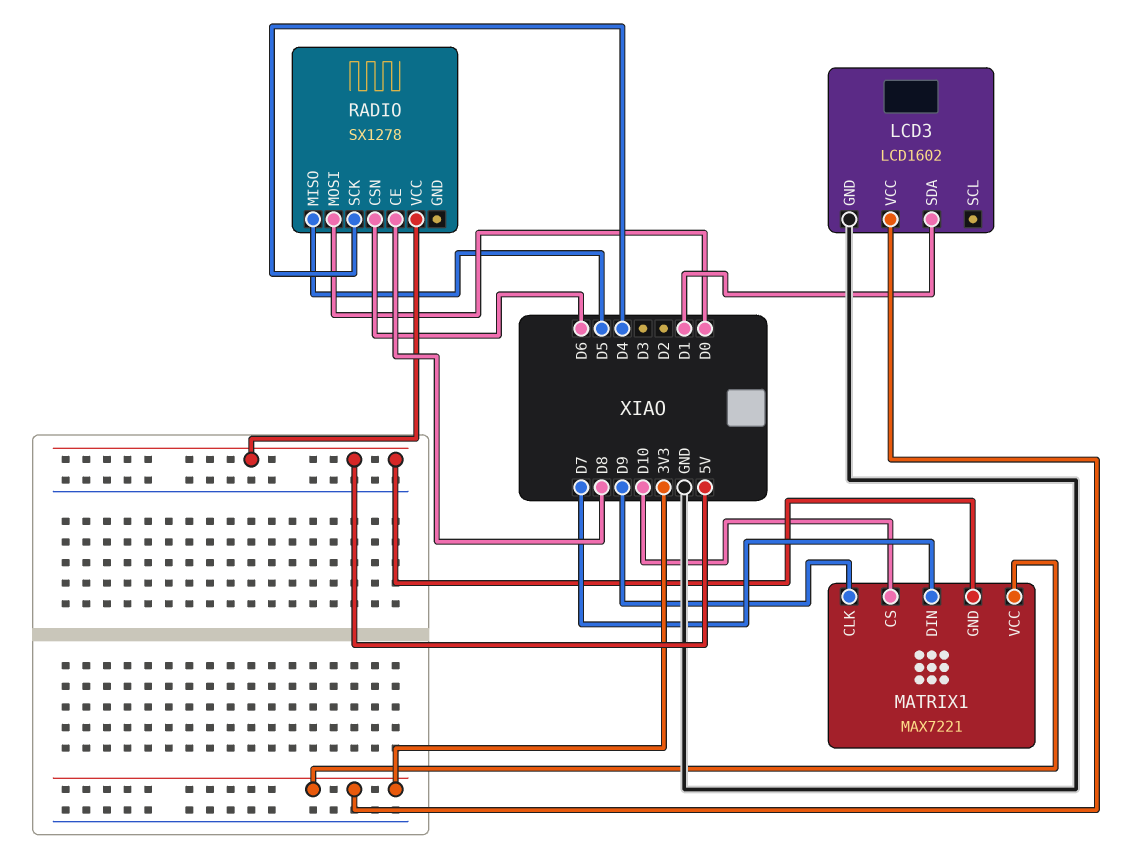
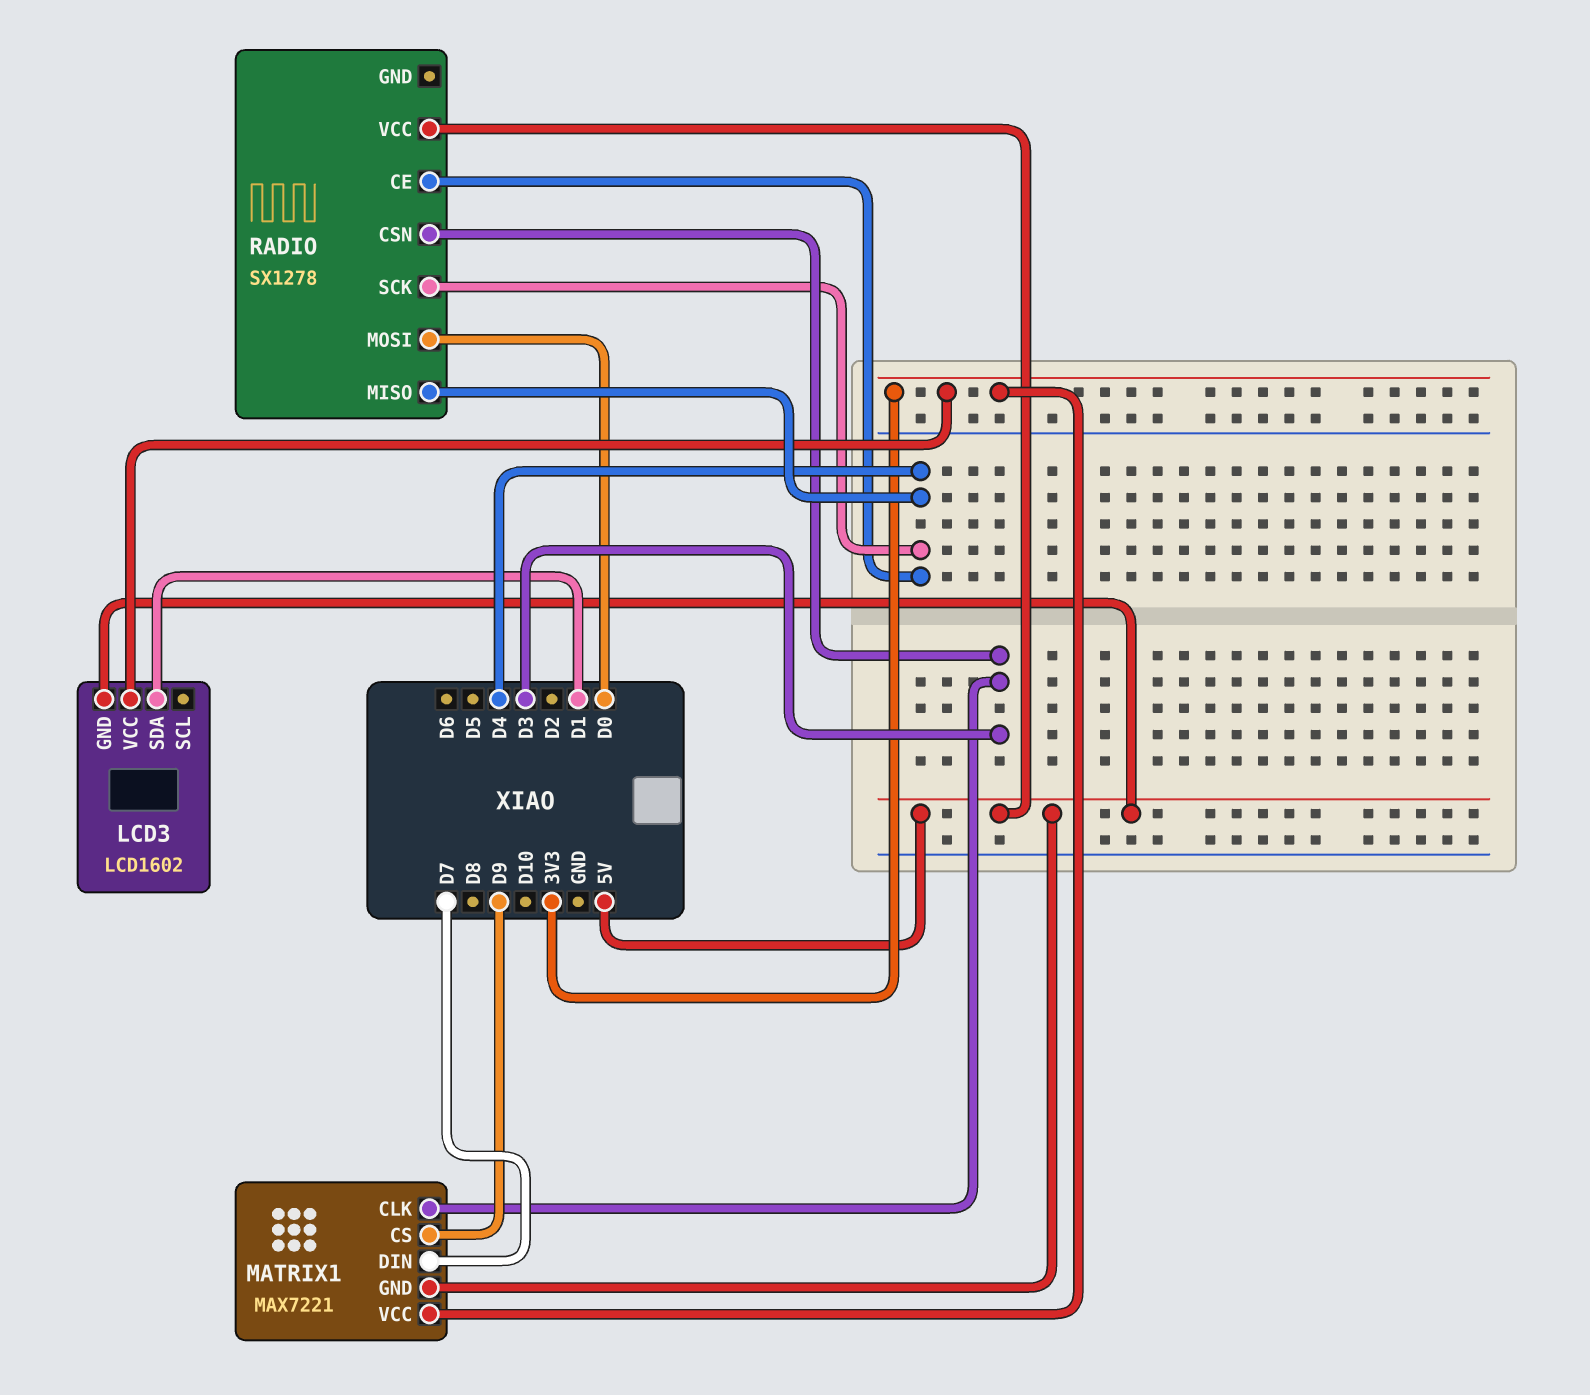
LCD3 pin GND: GND -> 5V
MATRIX1 pin CLK: D9 -> D3
MATRIX1 pin CS: D10 -> D9
RADIO pin CE: D8 -> D4
RADIO pin CSN: D6 -> D3
RADIO pin MISO: D5 -> D4

